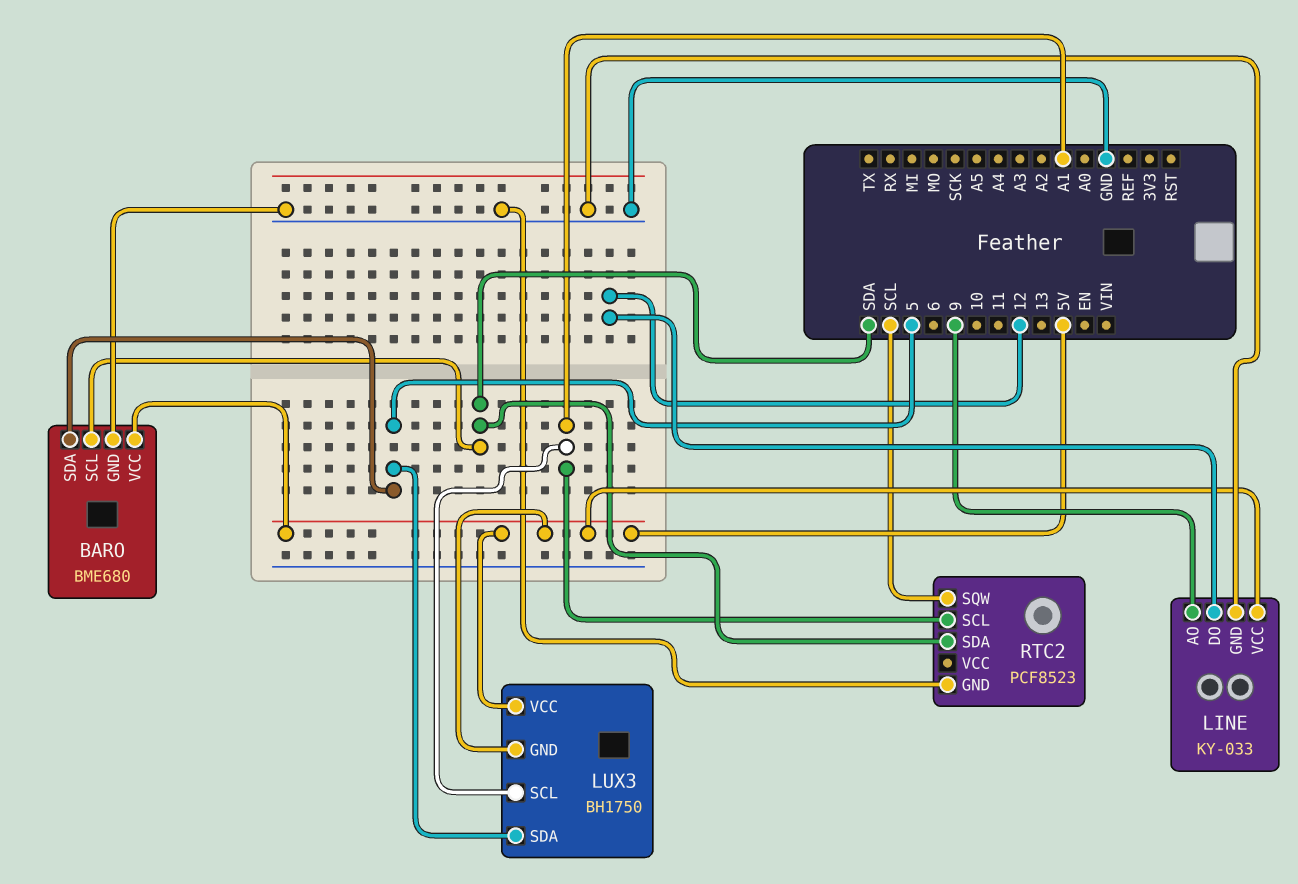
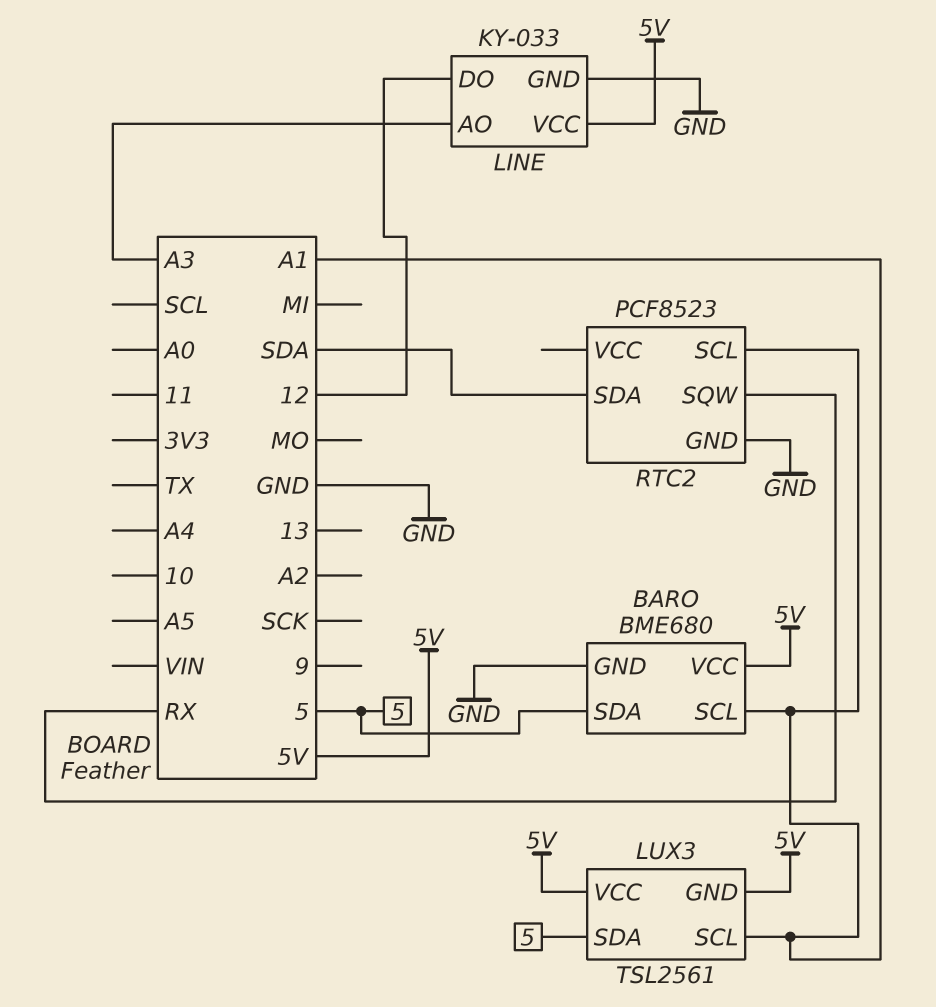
BARO pin SCL: SDA -> A1
LINE pin AO: 9 -> A3
LUX3: BH1750 -> TSL2561
RTC2 pin SQW: SCL -> RX

